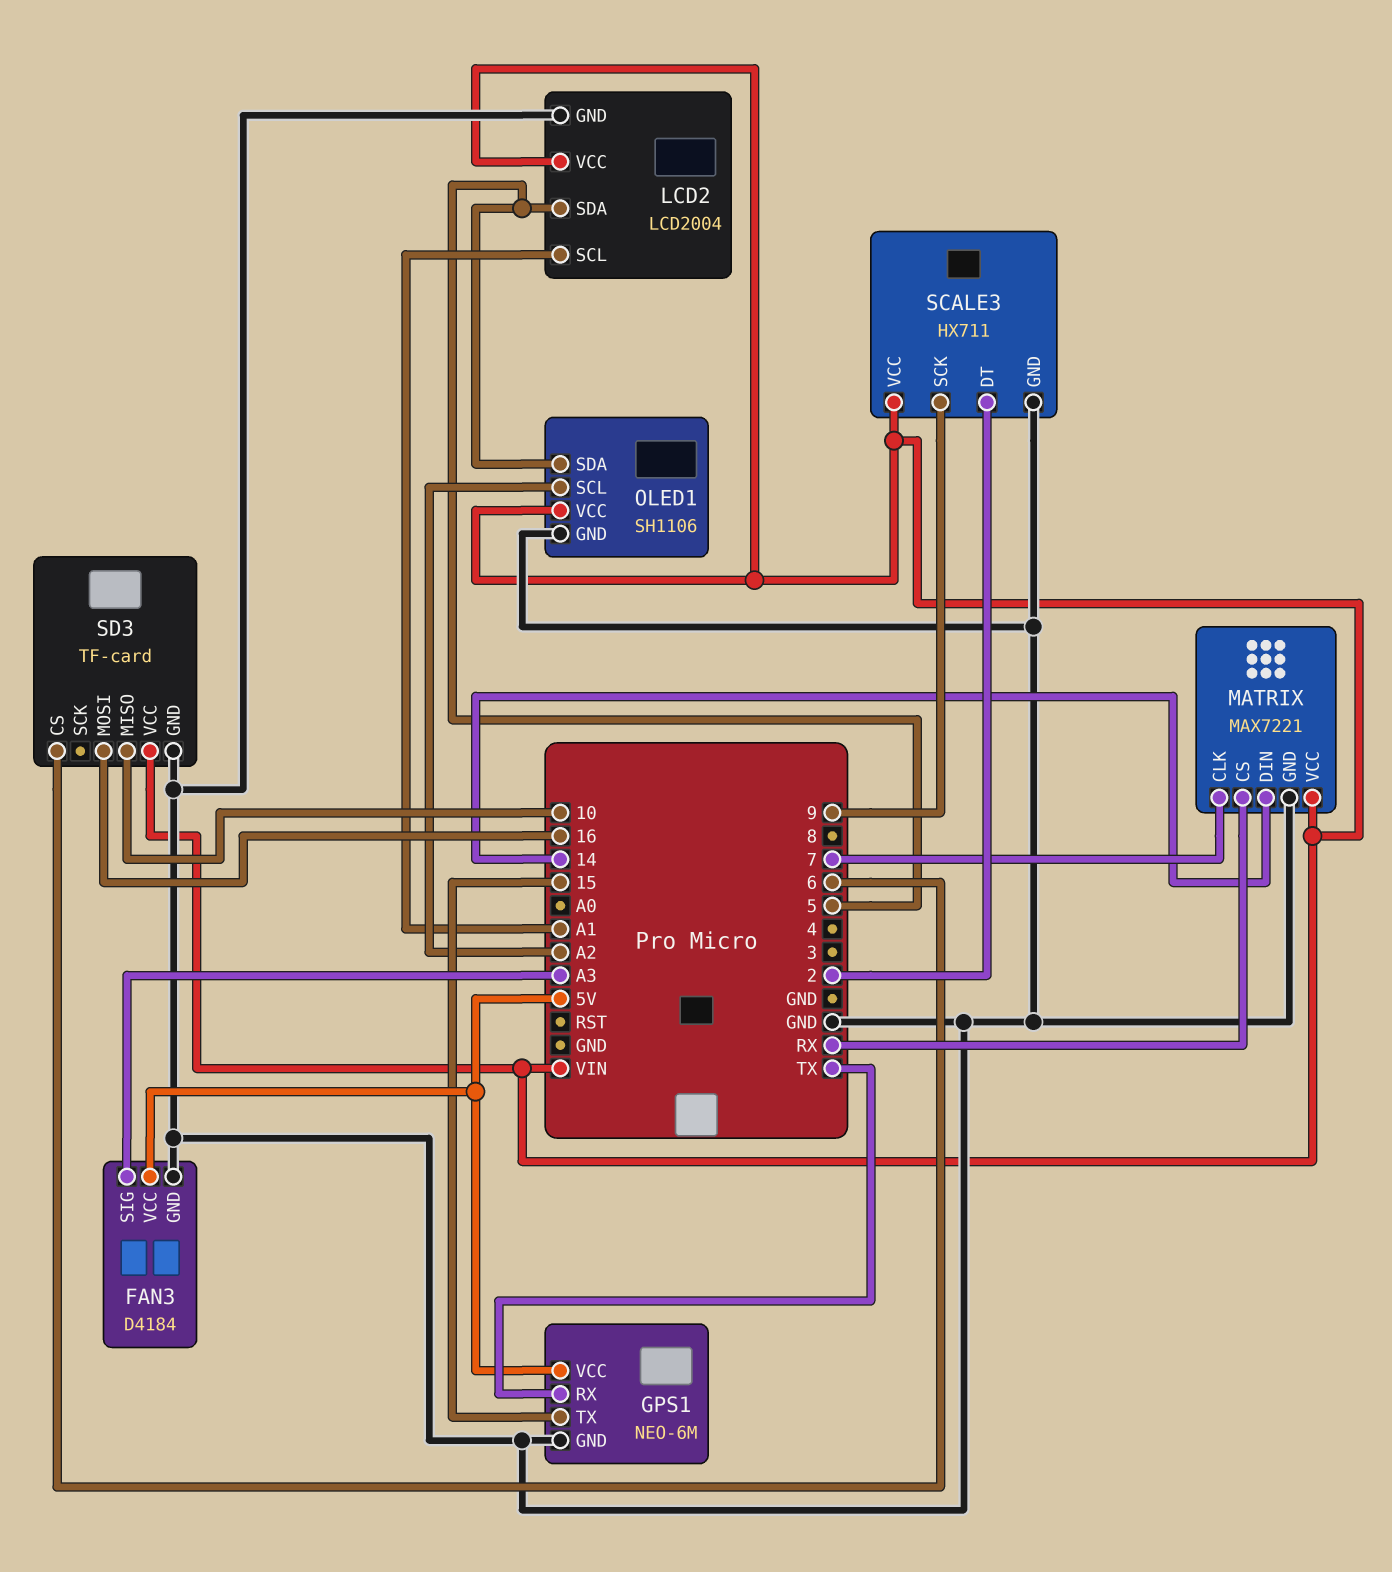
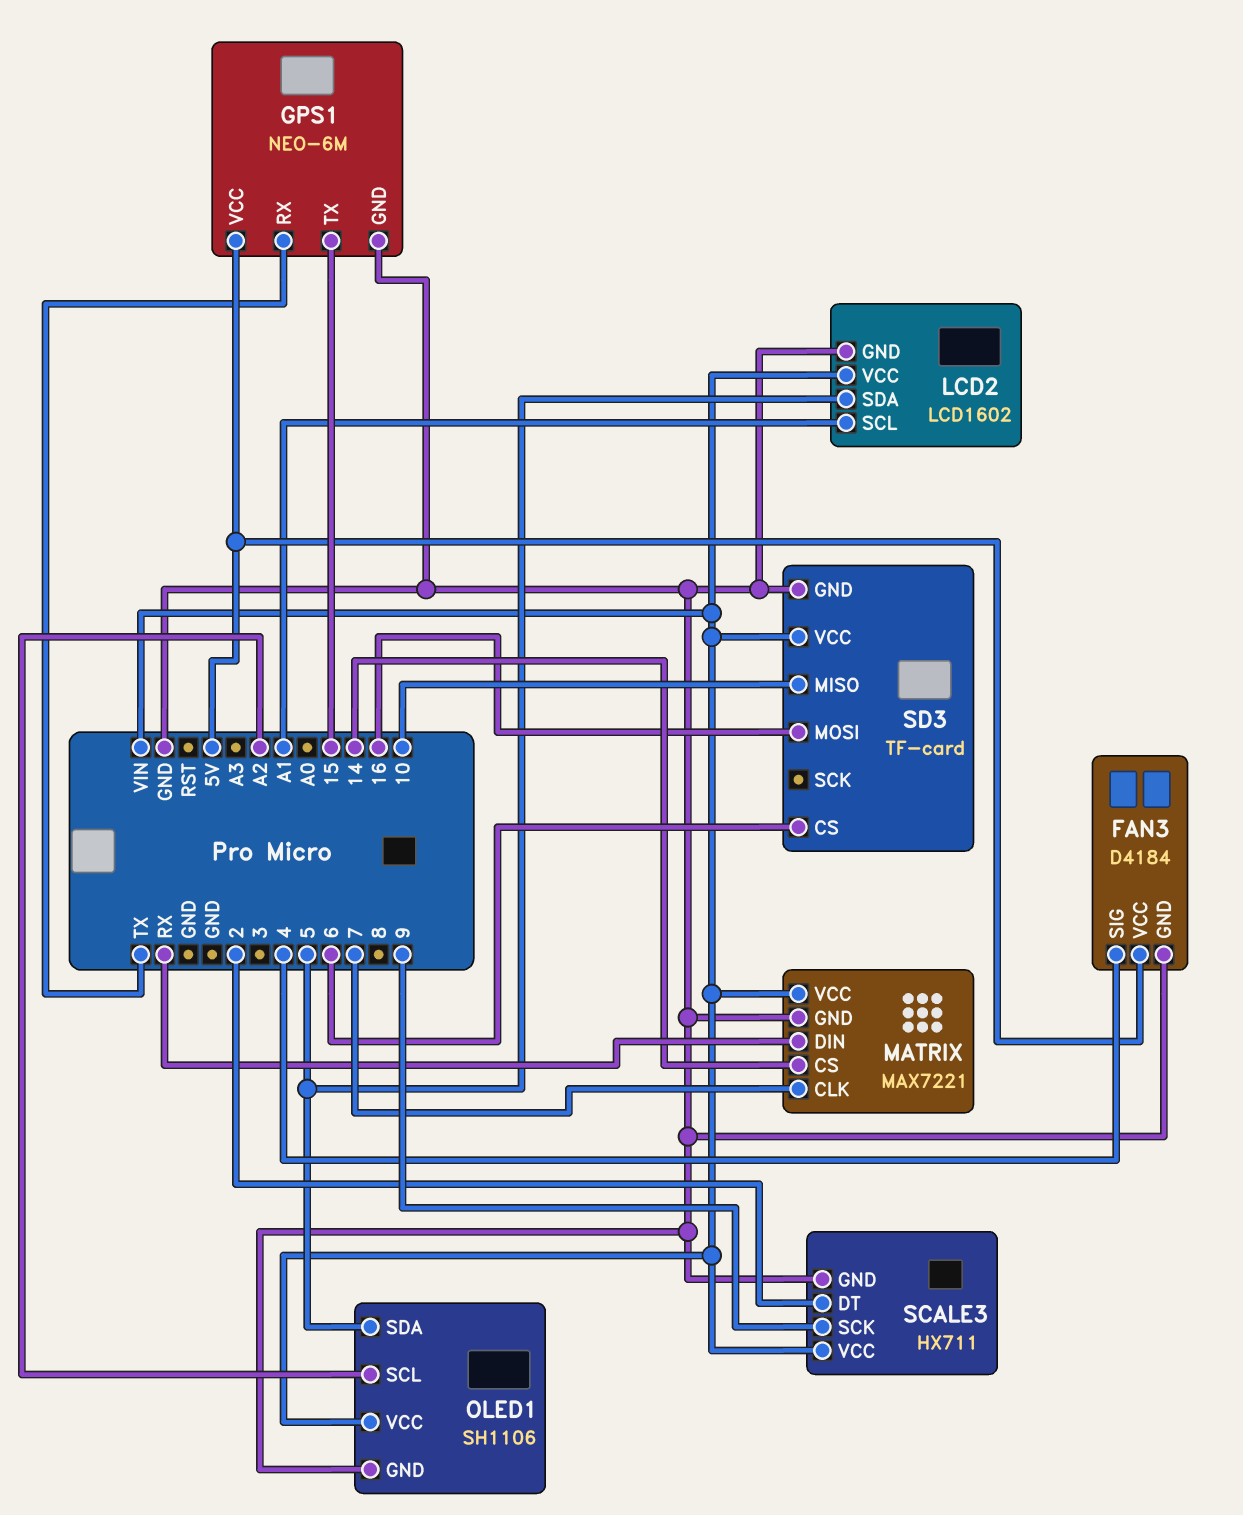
FAN3 pin SIG: A3 -> 4
LCD2: LCD2004 -> LCD1602
MATRIX pin CS: RX -> 14
MATRIX pin DIN: 14 -> RX

